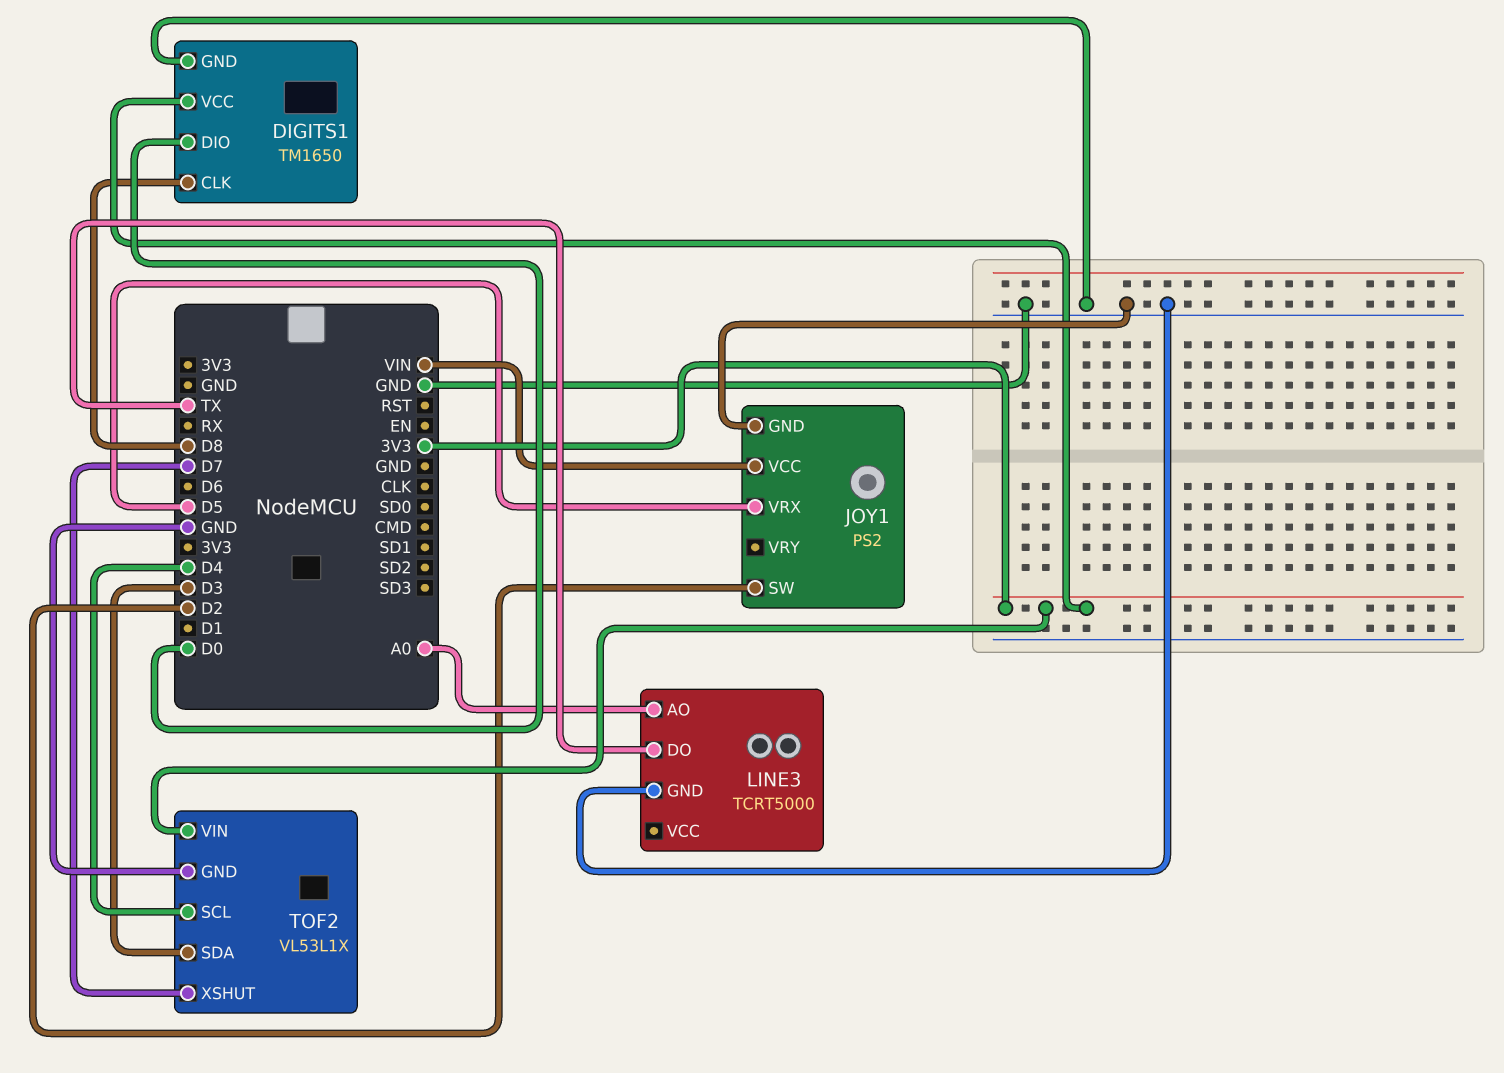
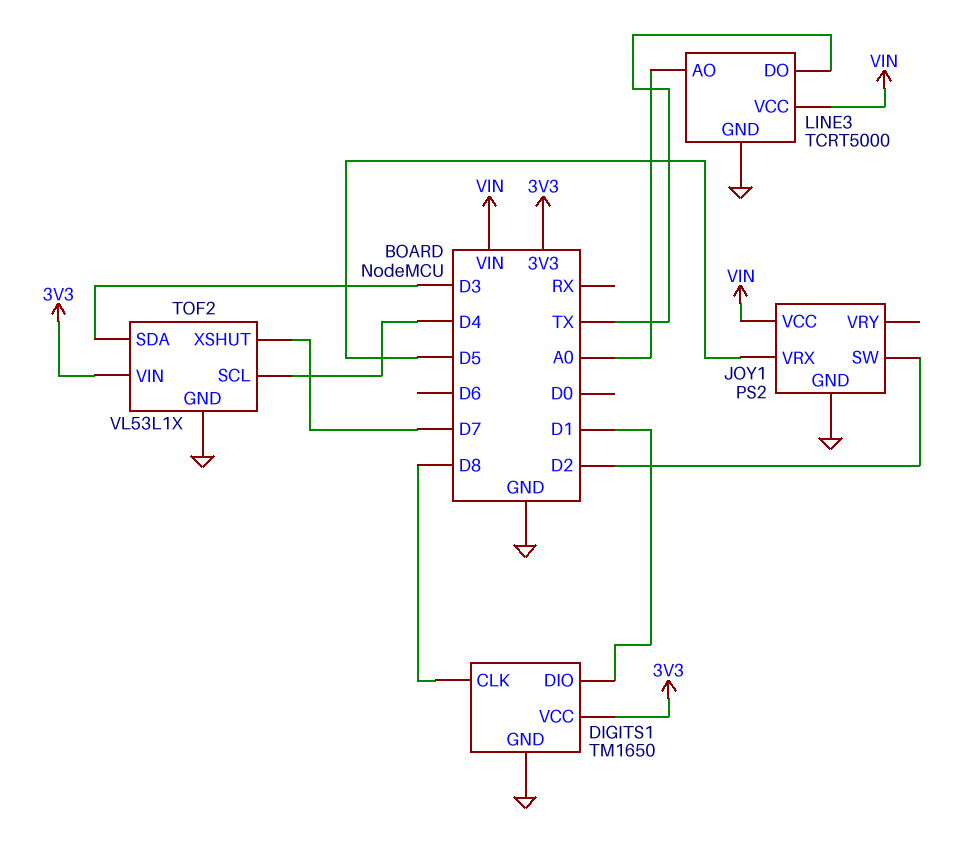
DIGITS1 pin DIO: D0 -> D1
LINE3 pin VCC: none -> VIN

